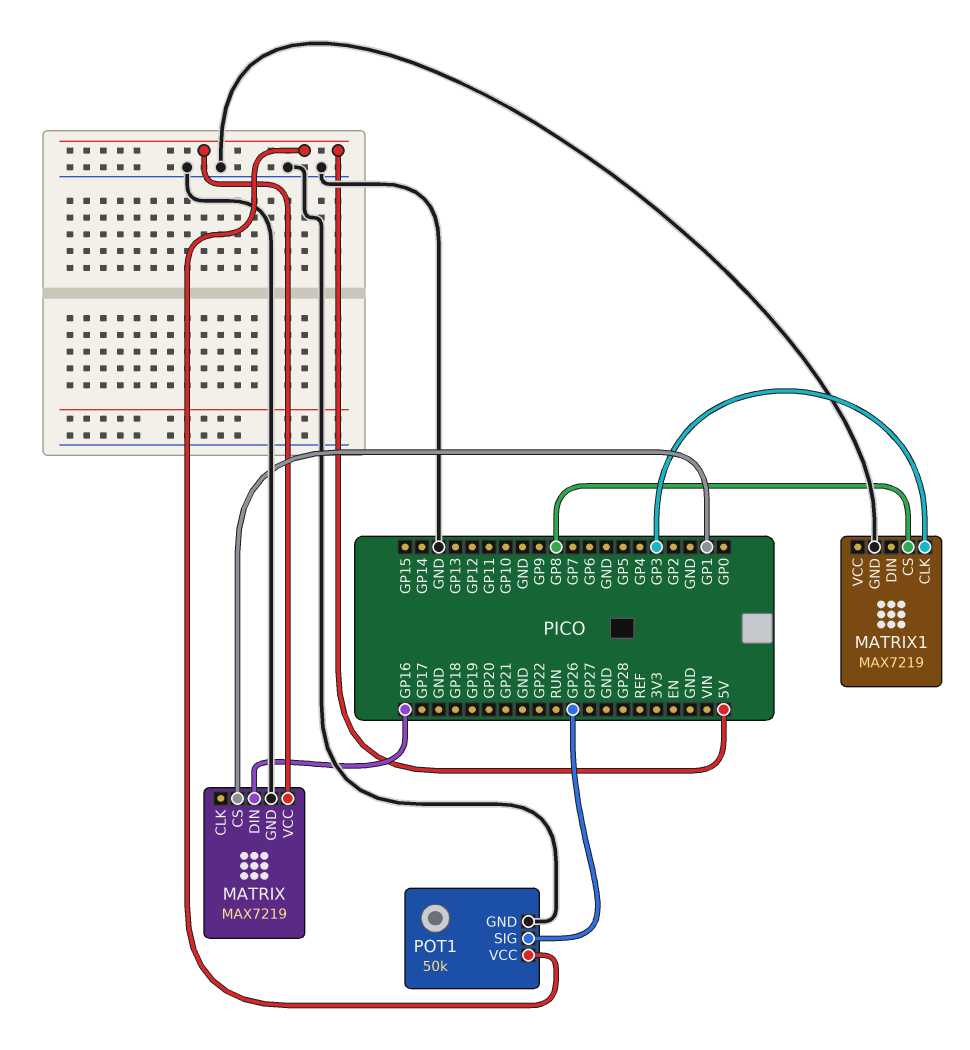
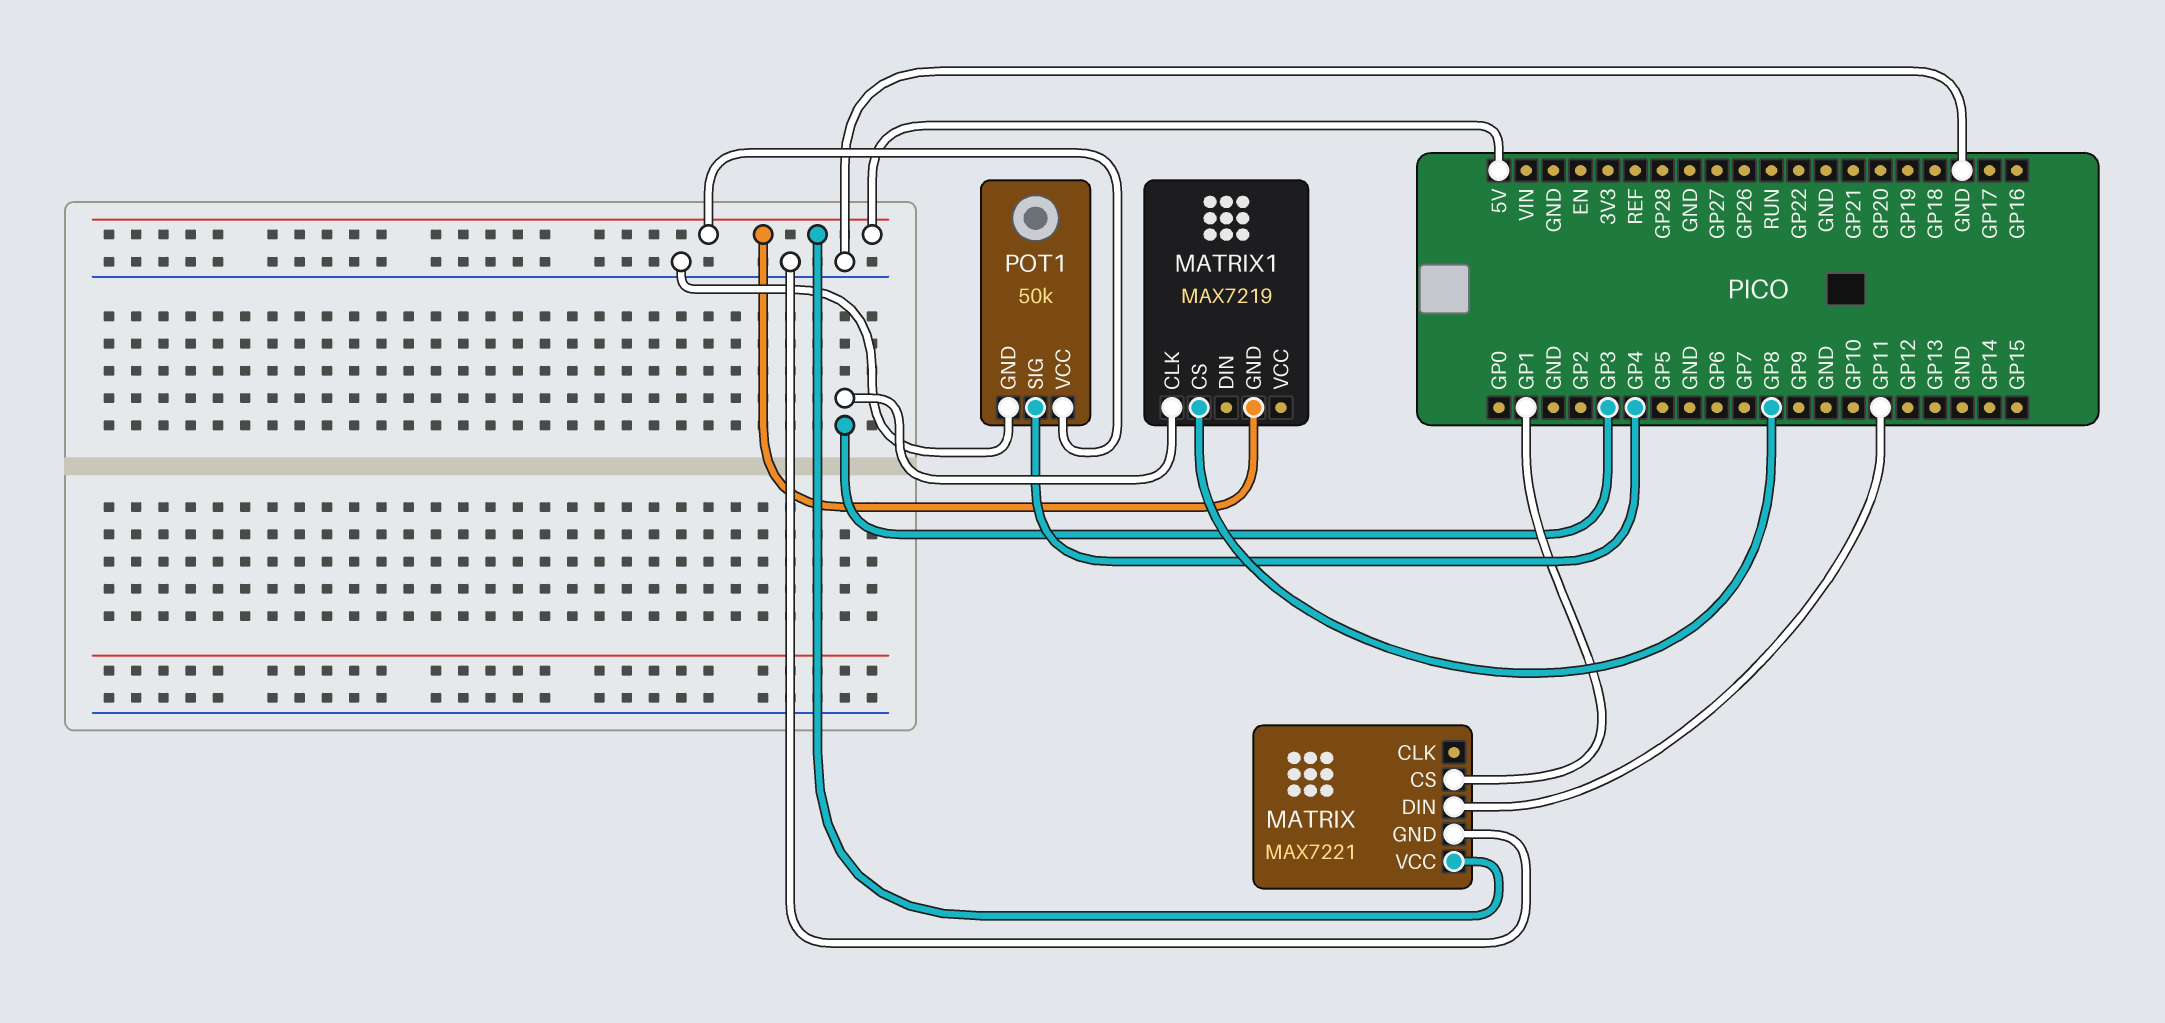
MATRIX: MAX7219 -> MAX7221
MATRIX pin DIN: GP16 -> GP11
MATRIX1 pin GND: GND -> 5V
POT1 pin SIG: GP26 -> GP4

